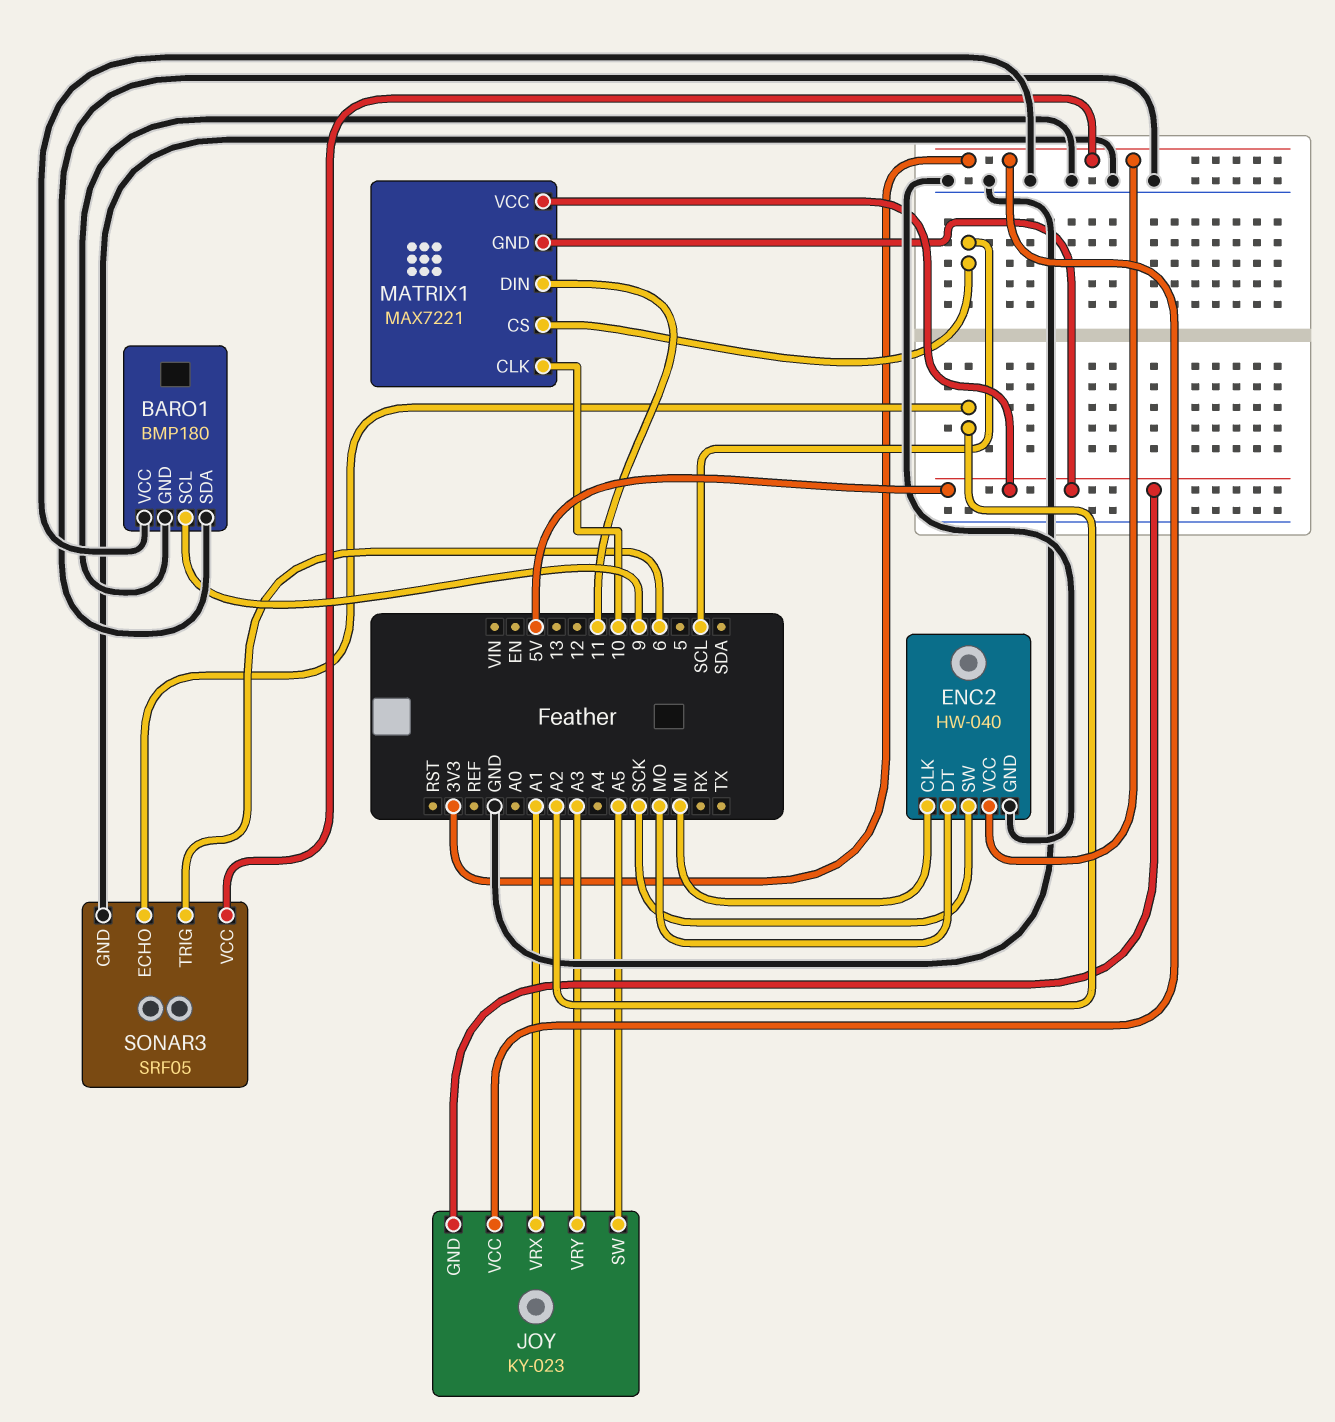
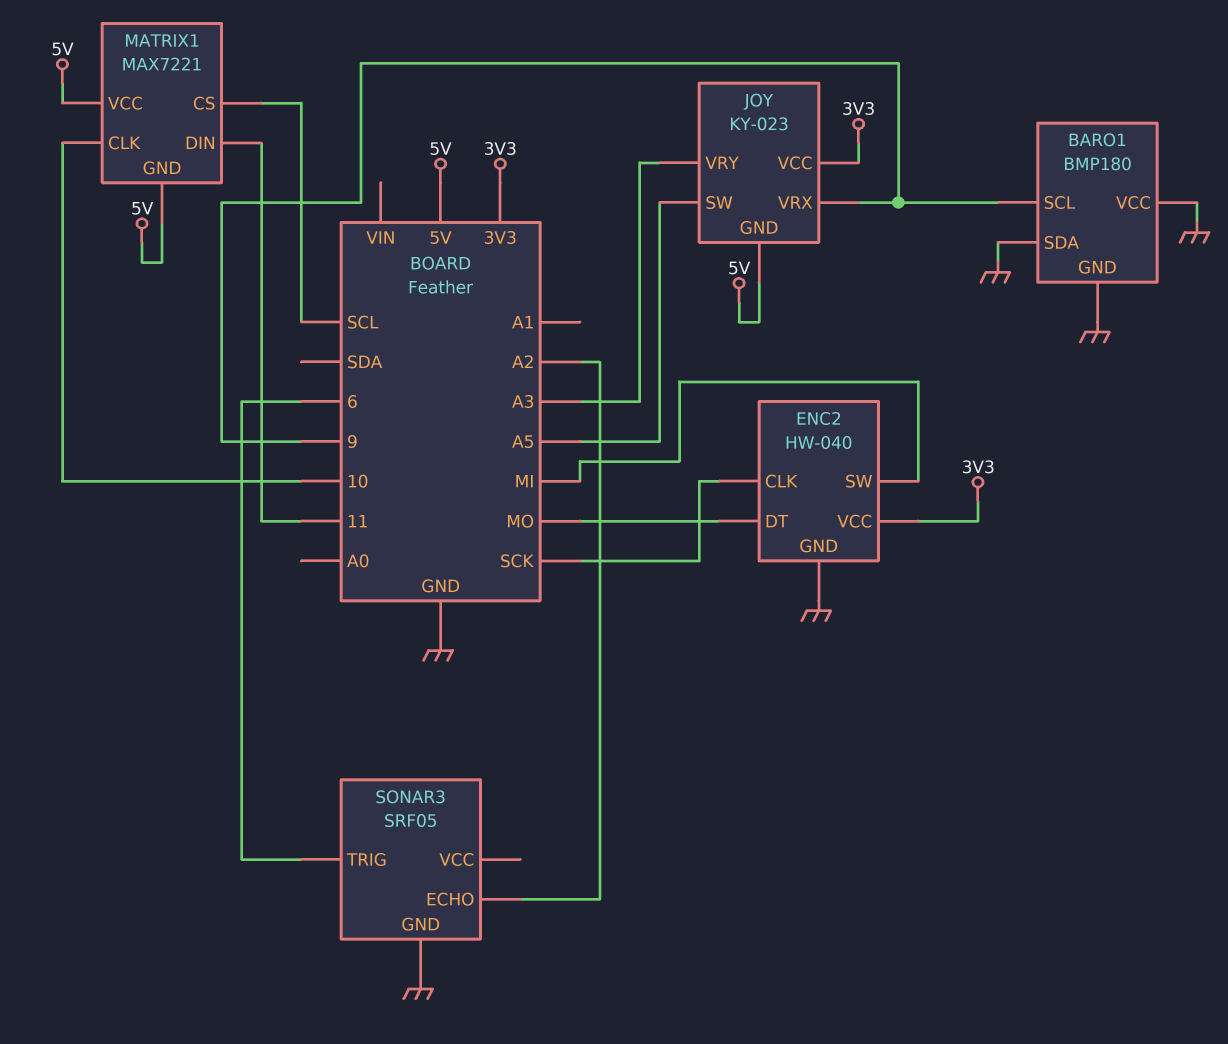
ENC2 pin CLK: MI -> SCK
ENC2 pin SW: SCK -> MI
JOY pin VRX: A1 -> 9
SONAR3 pin VCC: 3V3 -> none

